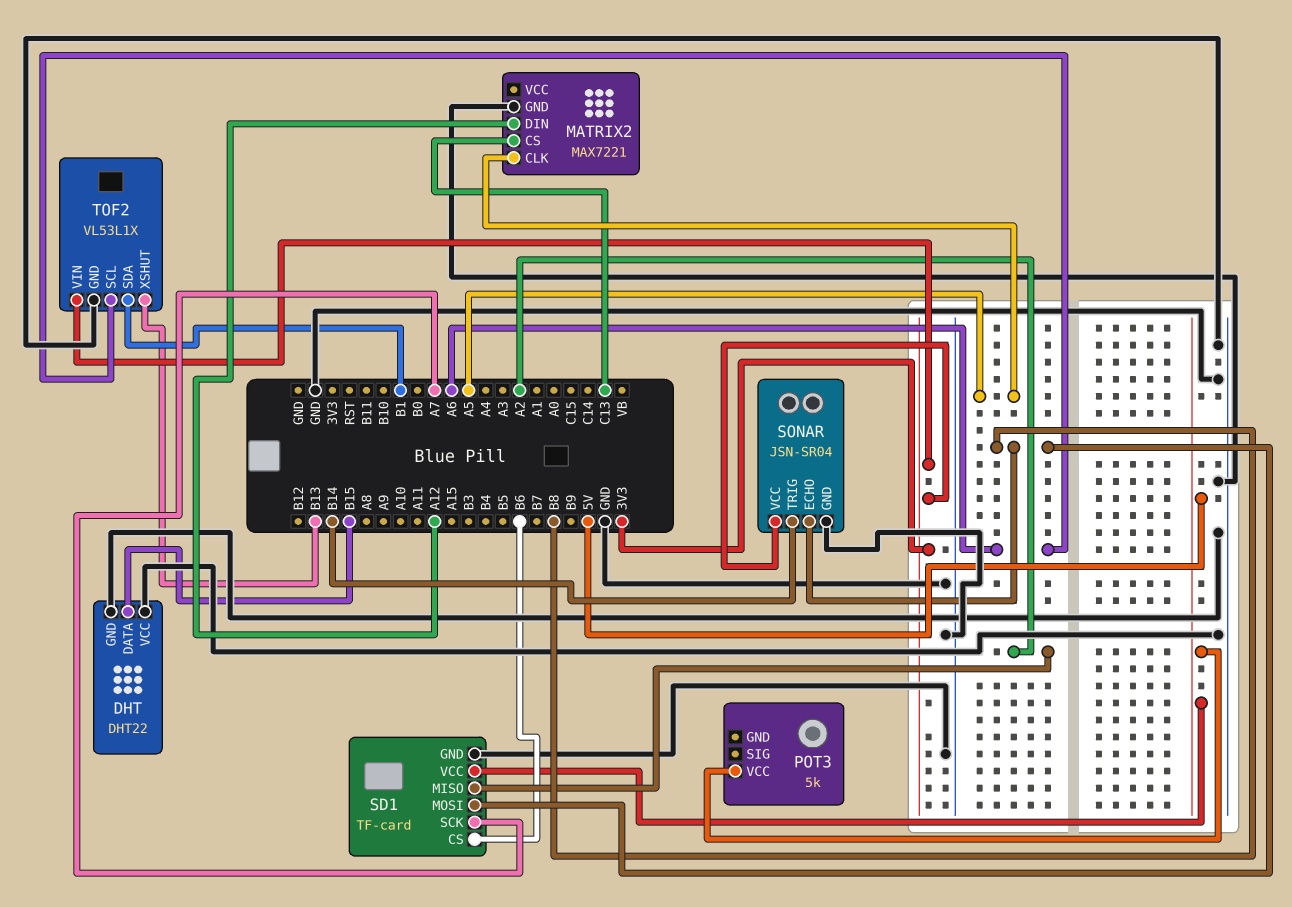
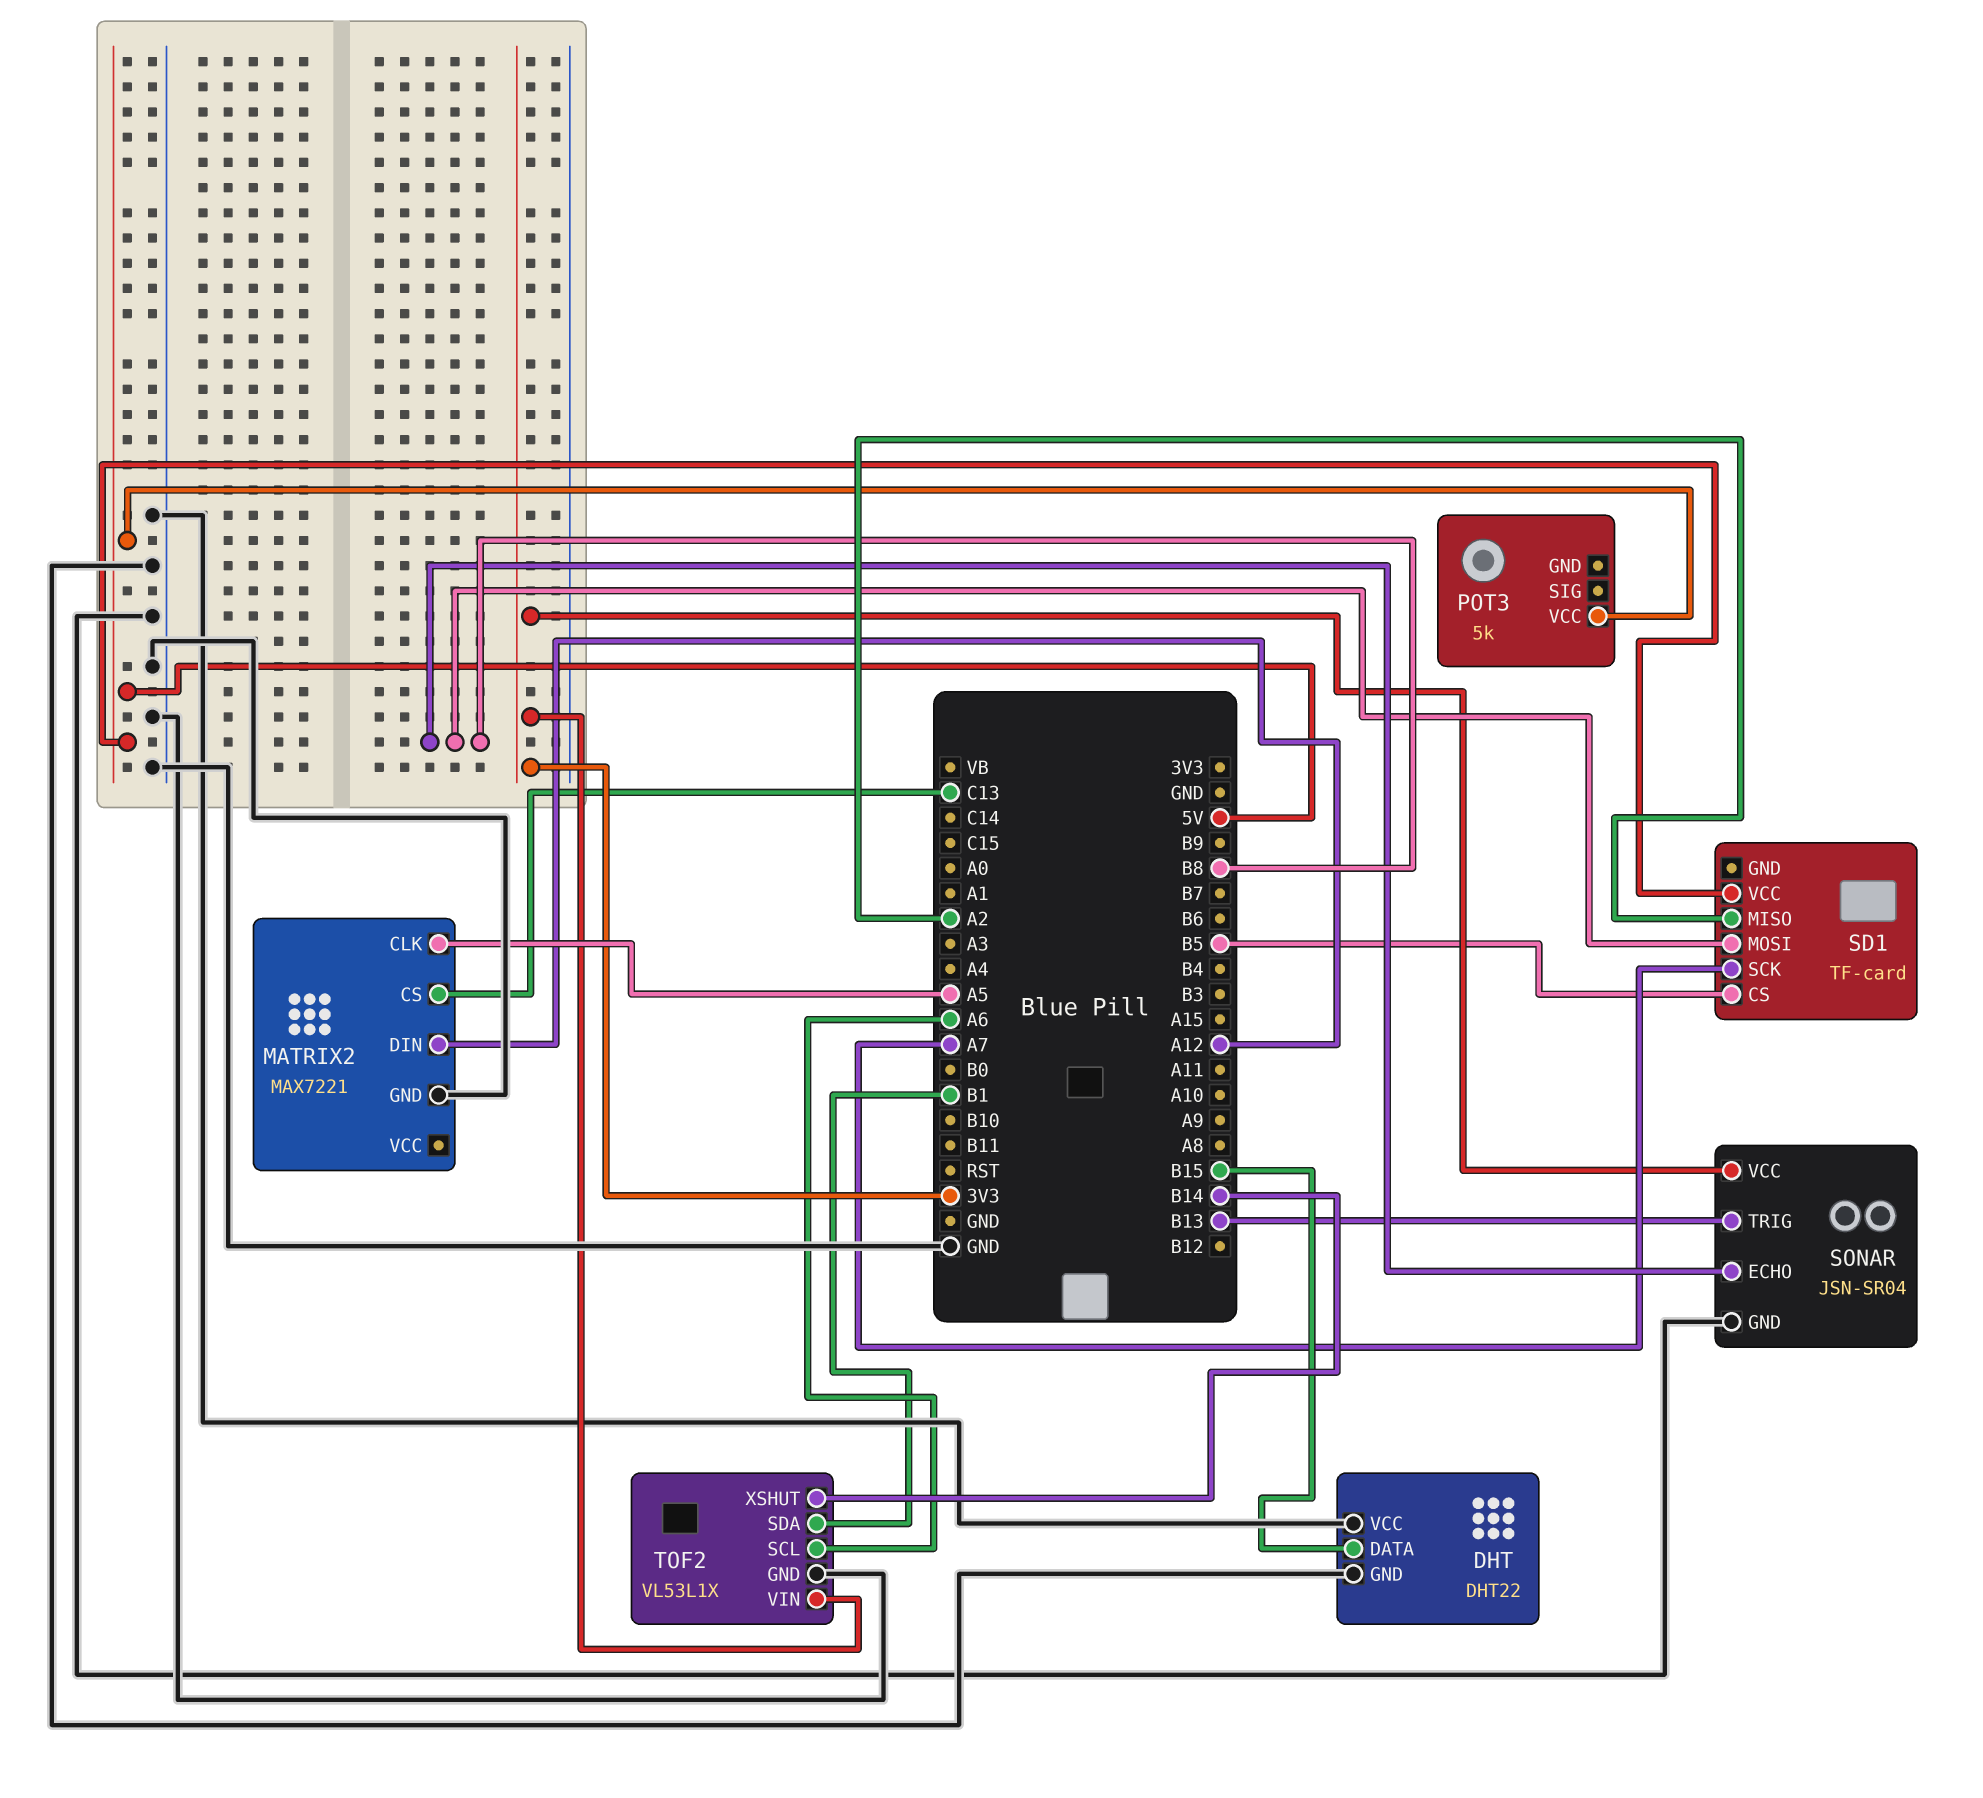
SD1 pin CS: B6 -> B5
SD1 pin GND: GND -> none
SONAR pin TRIG: B14 -> B13
TOF2 pin XSHUT: B13 -> B14

